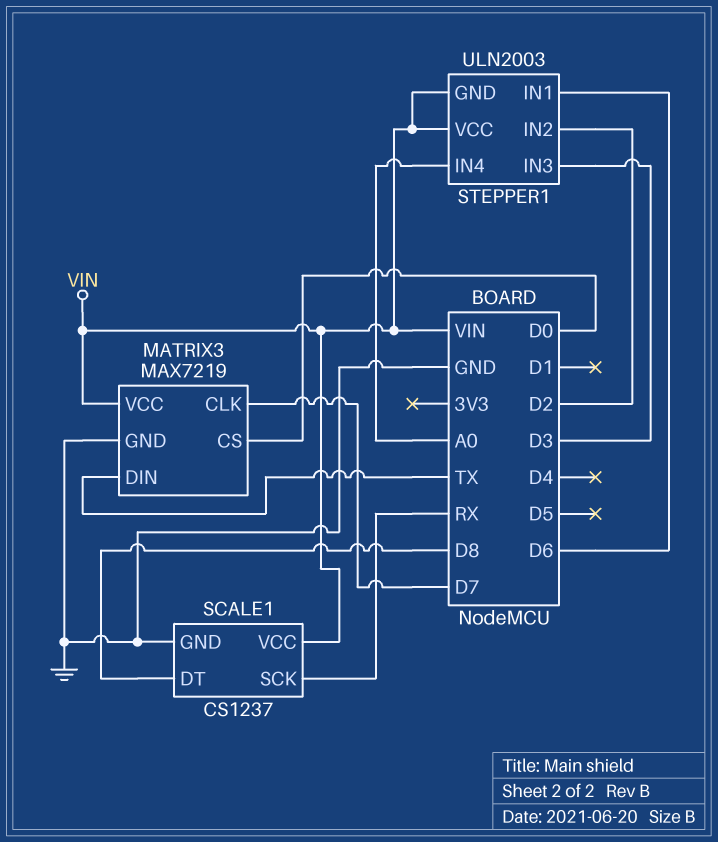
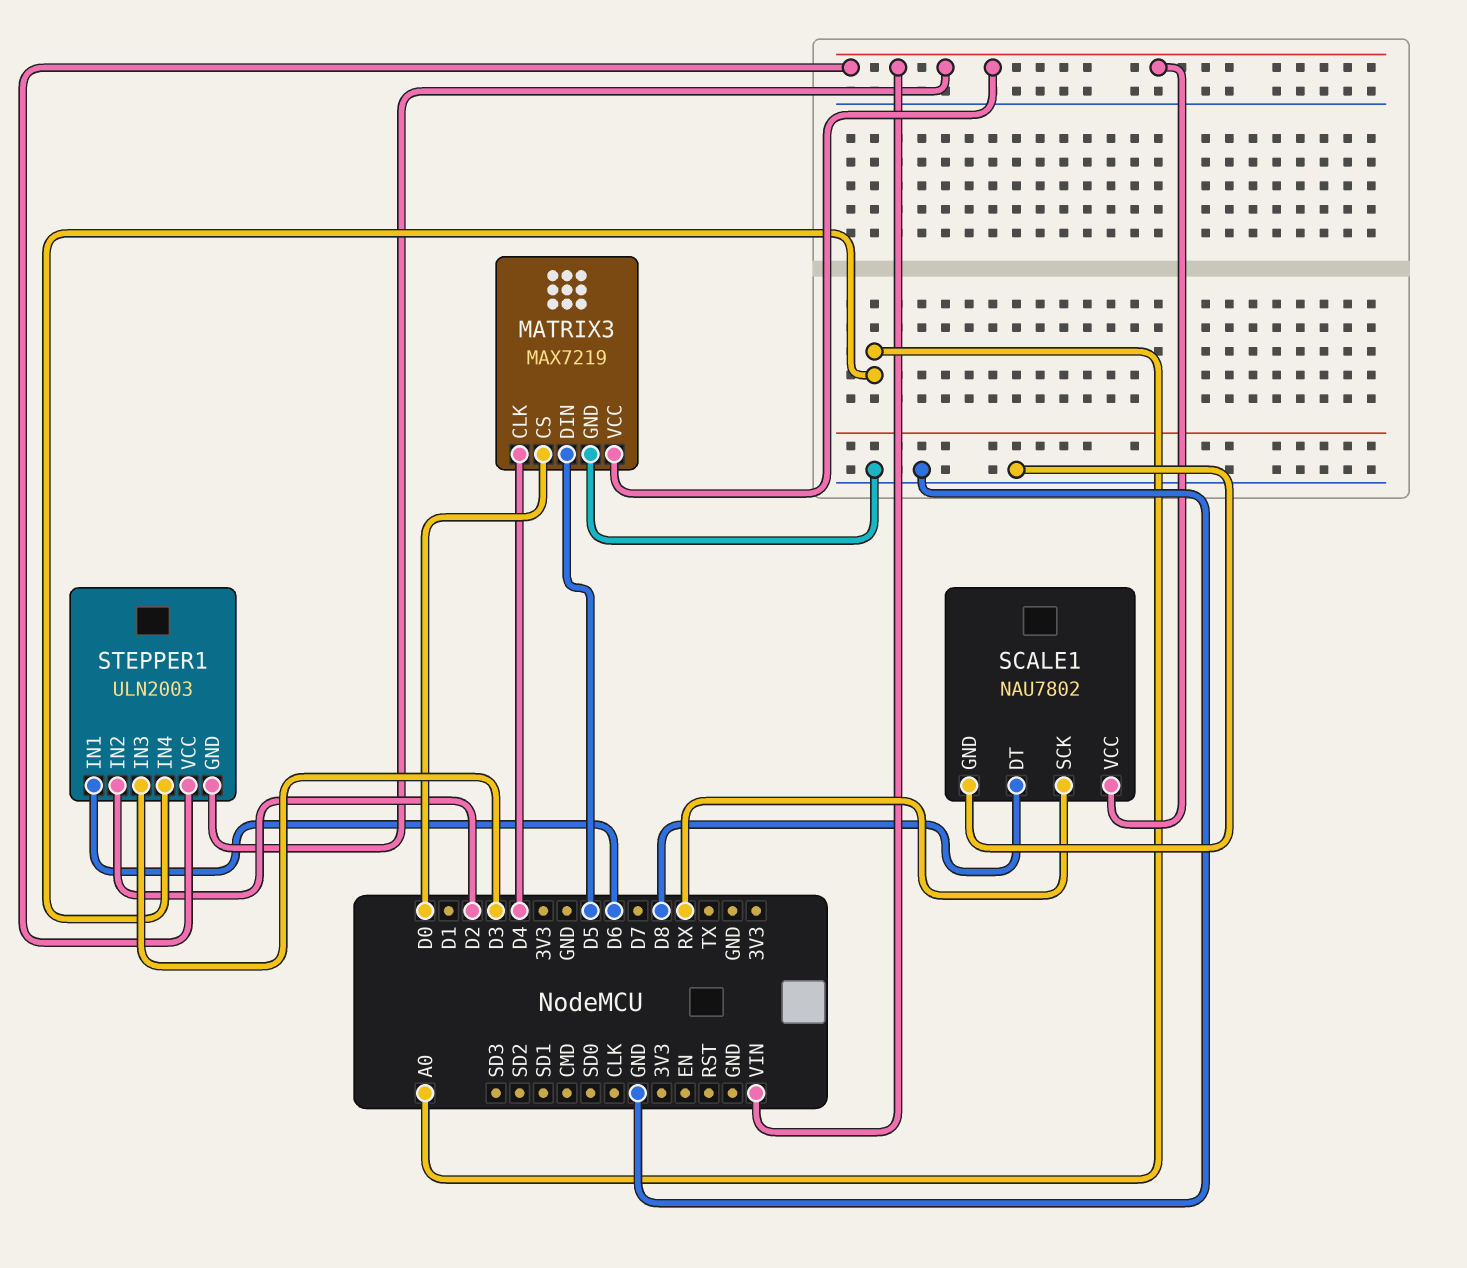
MATRIX3 pin CLK: D7 -> D4
MATRIX3 pin DIN: TX -> D5
SCALE1: CS1237 -> NAU7802

